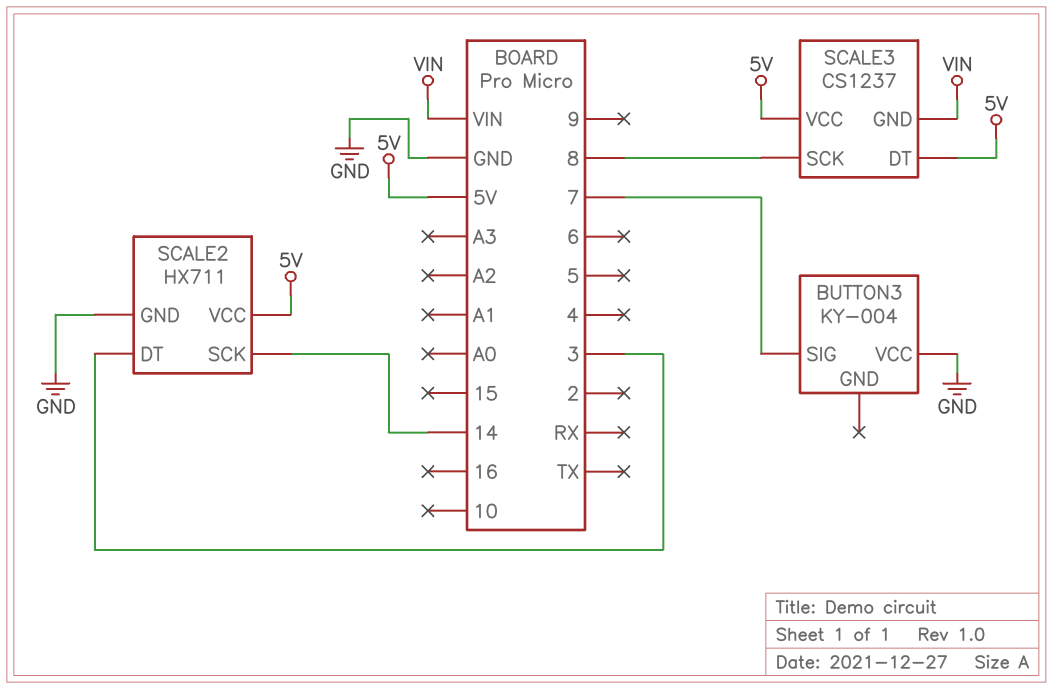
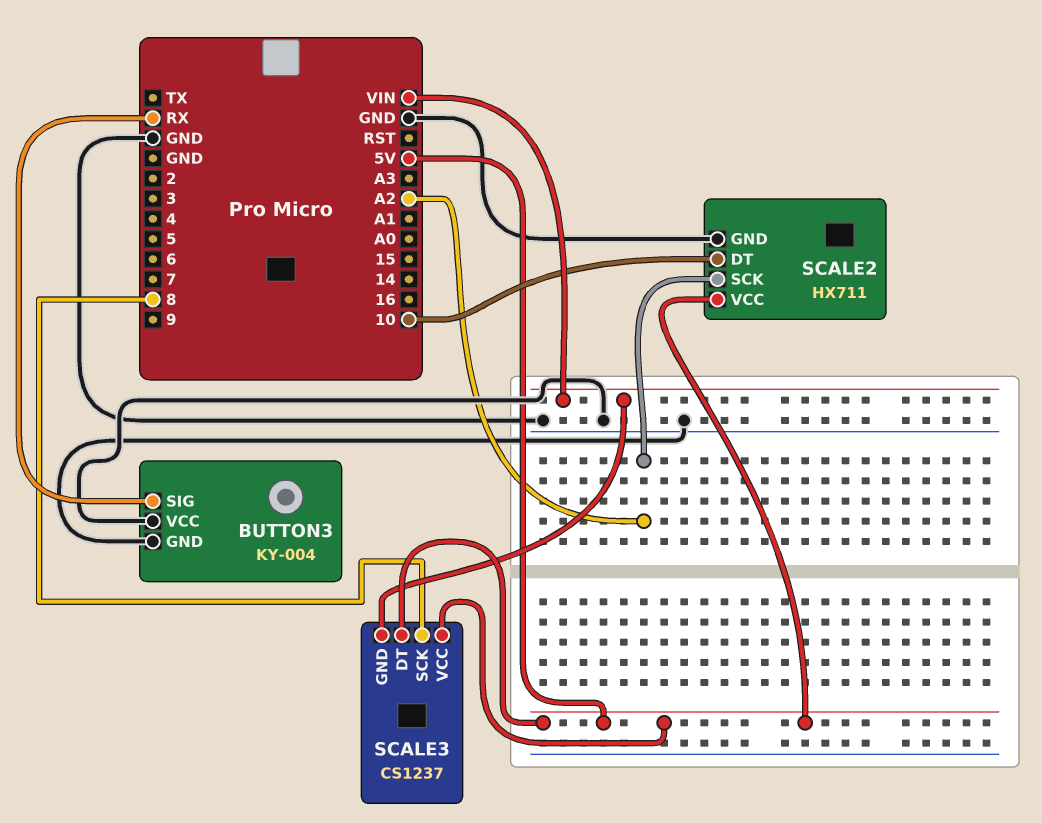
BUTTON3 pin GND: none -> GND
BUTTON3 pin SIG: 7 -> RX
SCALE2 pin DT: 3 -> 10
SCALE2 pin SCK: 14 -> A2

